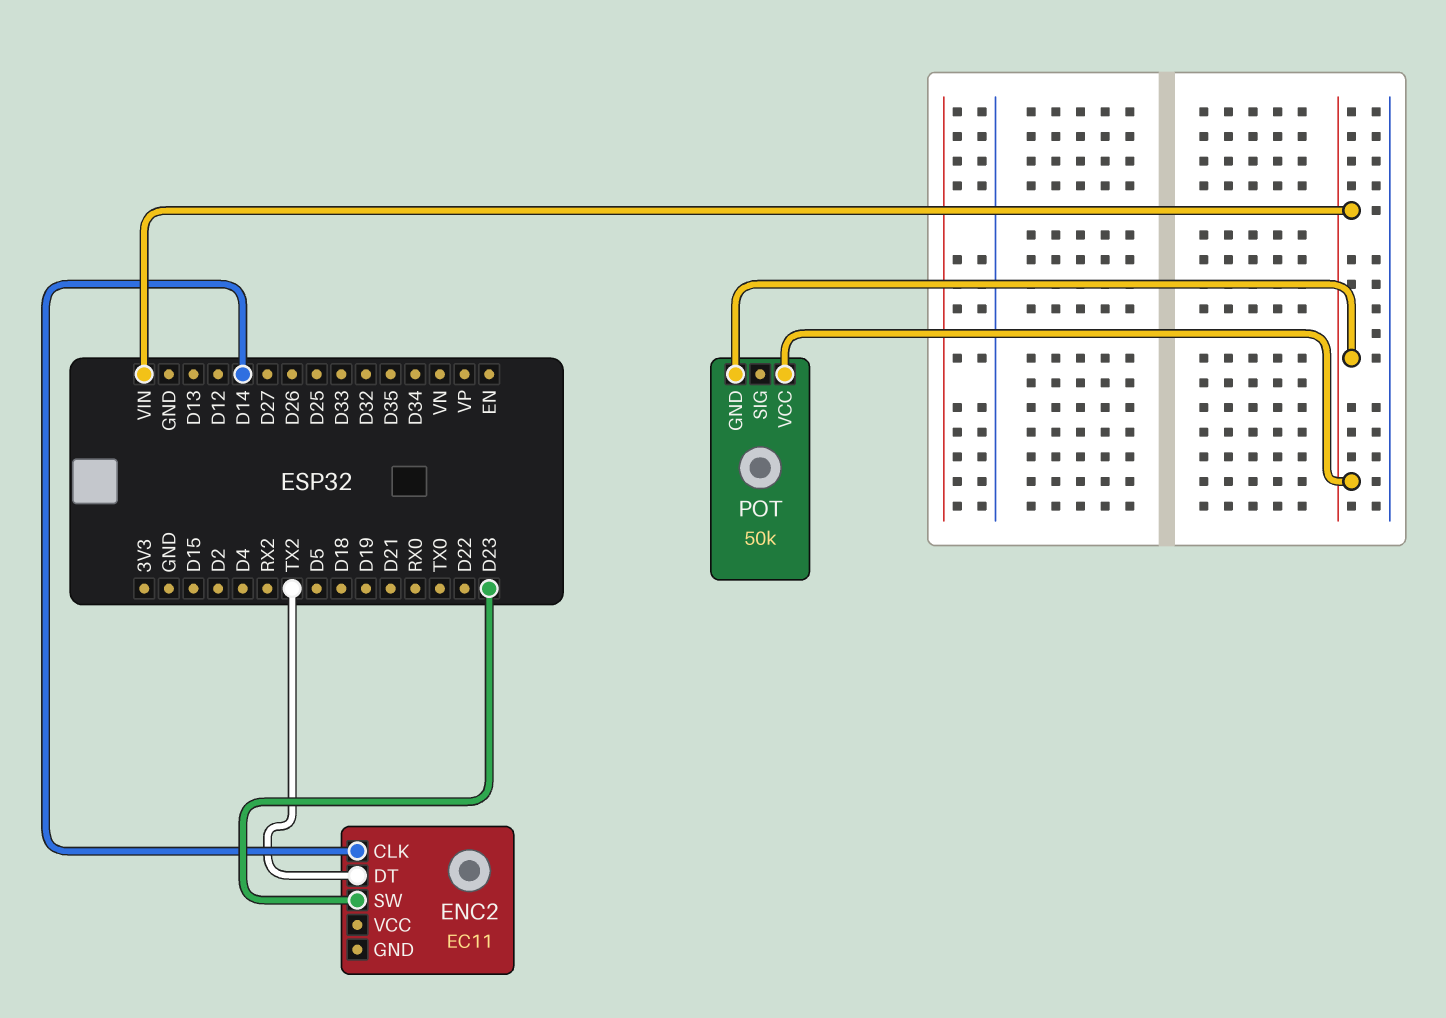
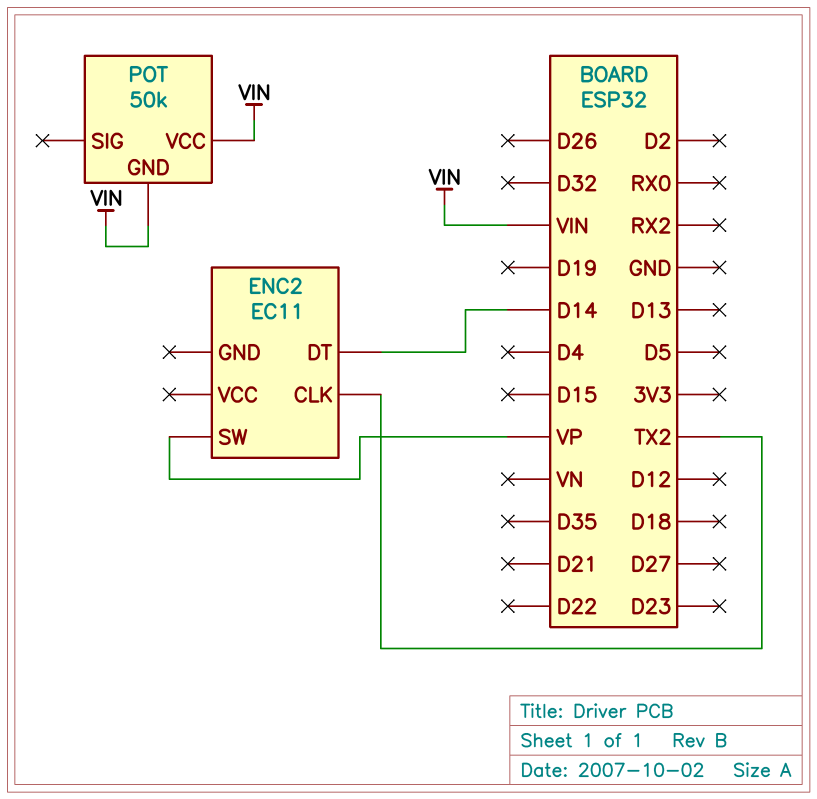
ENC2 pin CLK: D14 -> TX2
ENC2 pin DT: TX2 -> D14
ENC2 pin SW: D23 -> VP

